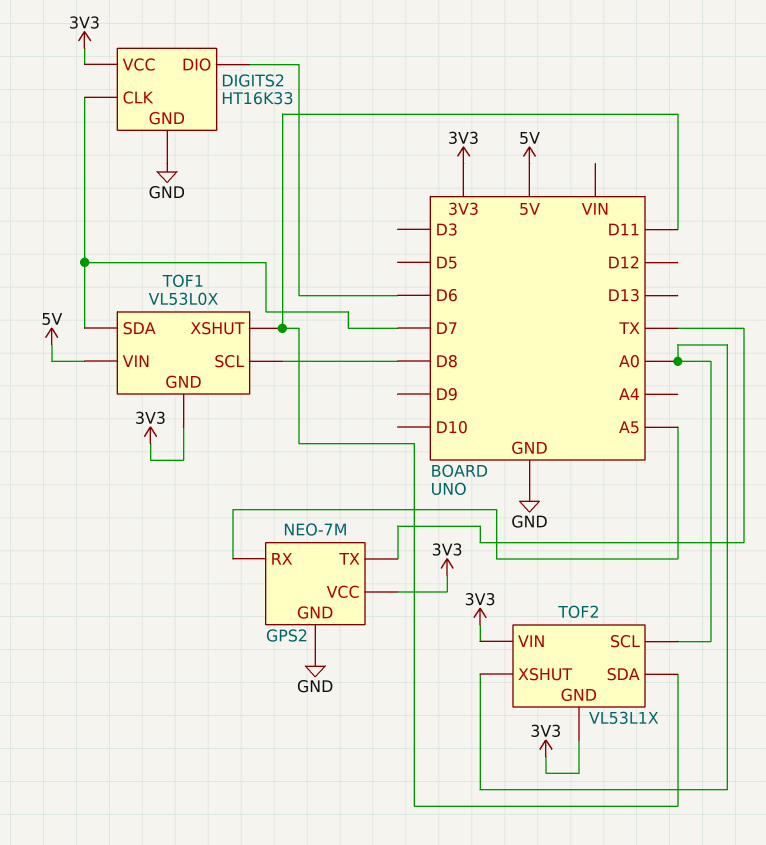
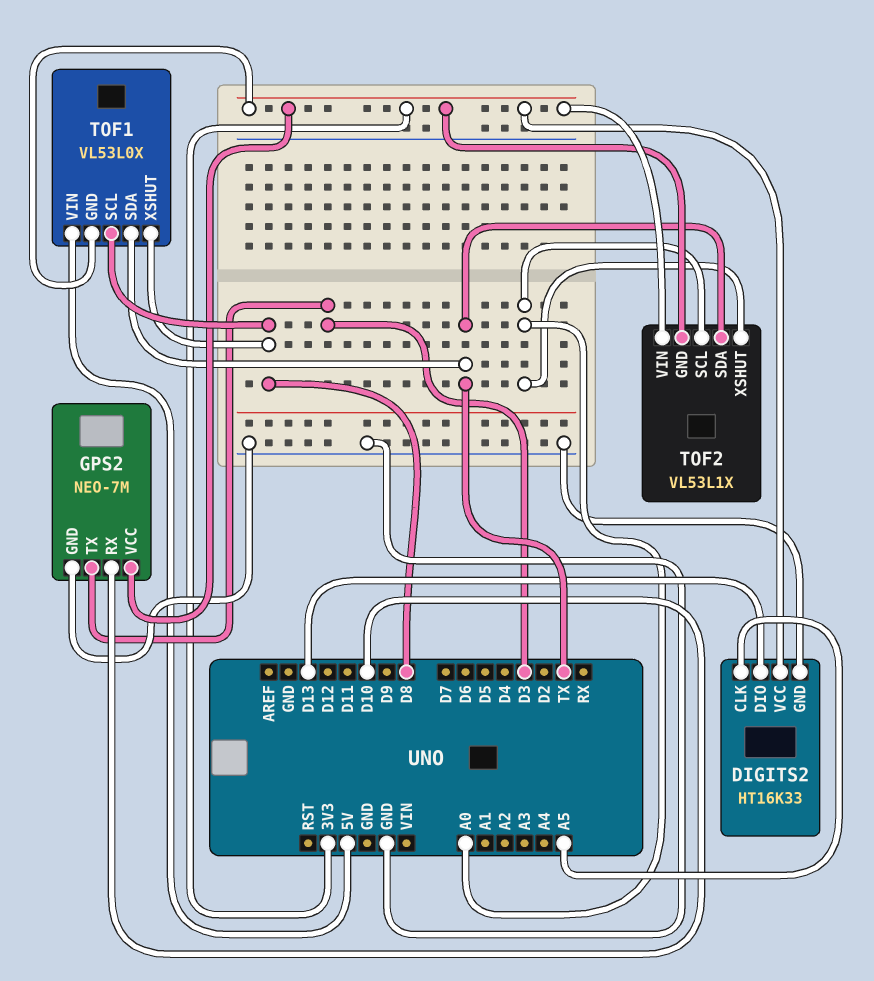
DIGITS2 pin CLK: D7 -> A5
DIGITS2 pin DIO: D6 -> D13
GPS2 pin RX: A5 -> D10
GPS2 pin TX: TX -> D3
TOF1 pin SDA: D7 -> TX
TOF1 pin XSHUT: D11 -> D8
TOF2 pin SDA: D11 -> TX

